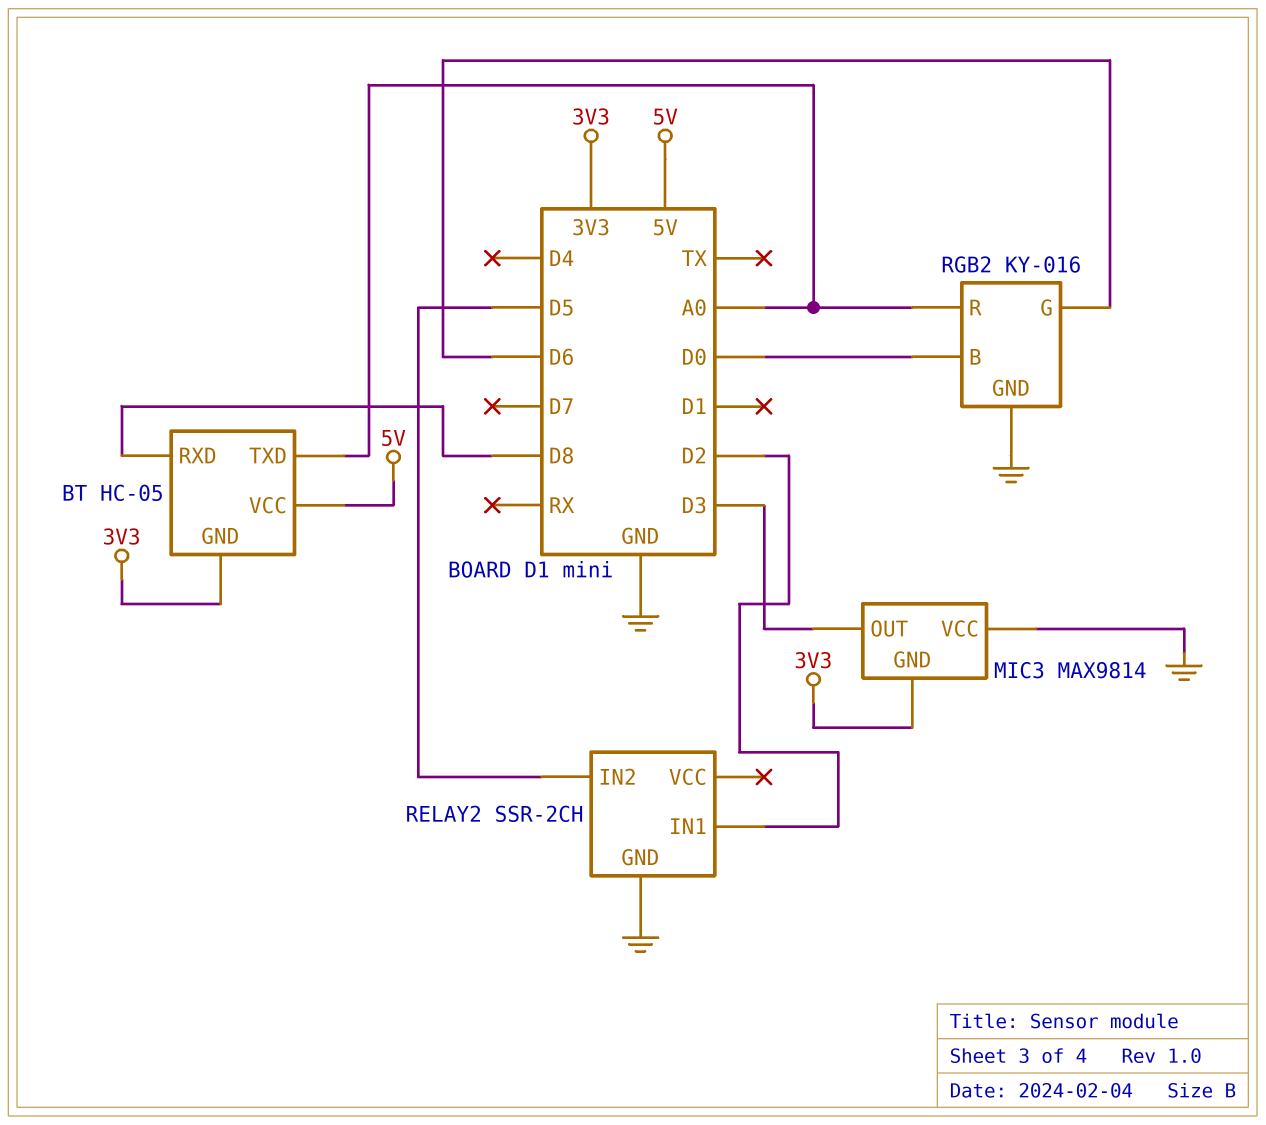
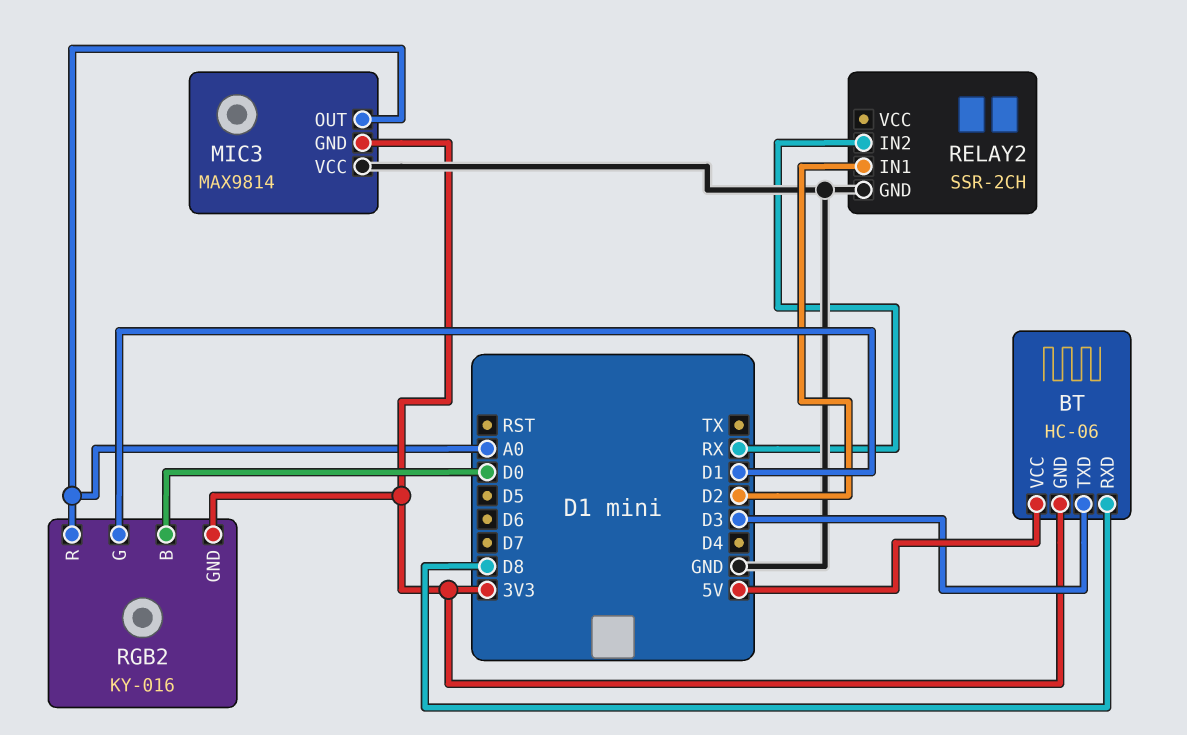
BT: HC-05 -> HC-06
BT pin TXD: A0 -> D3
MIC3 pin OUT: D3 -> A0
RELAY2 pin IN2: D5 -> RX
RGB2 pin G: D6 -> D1
RGB2 pin GND: GND -> 3V3

